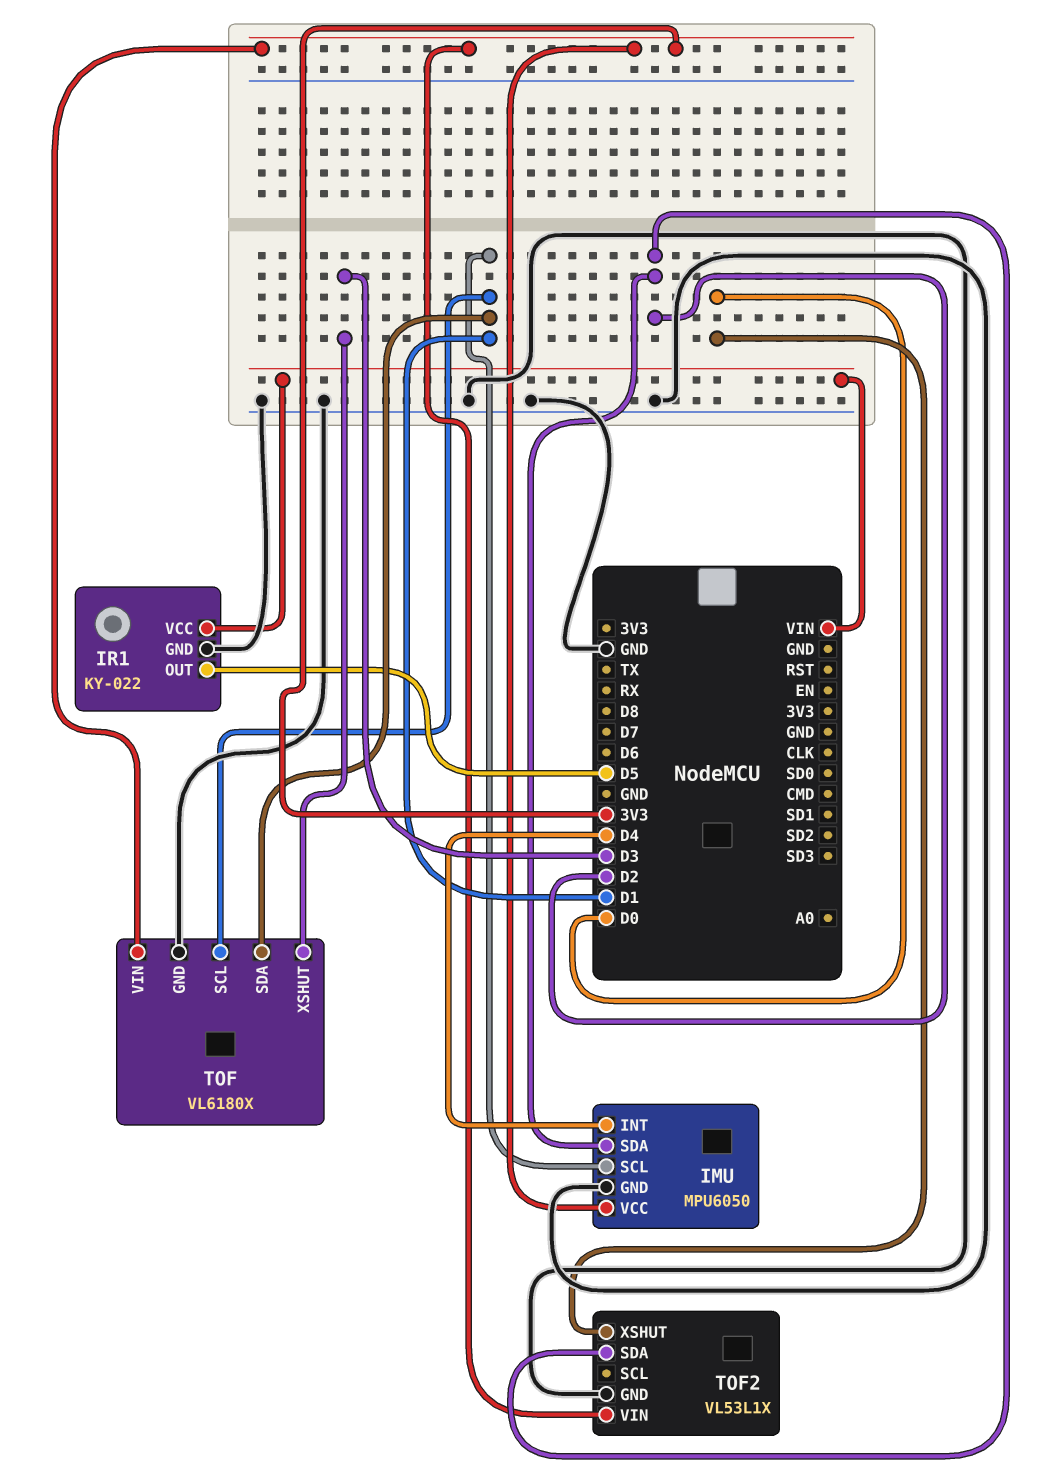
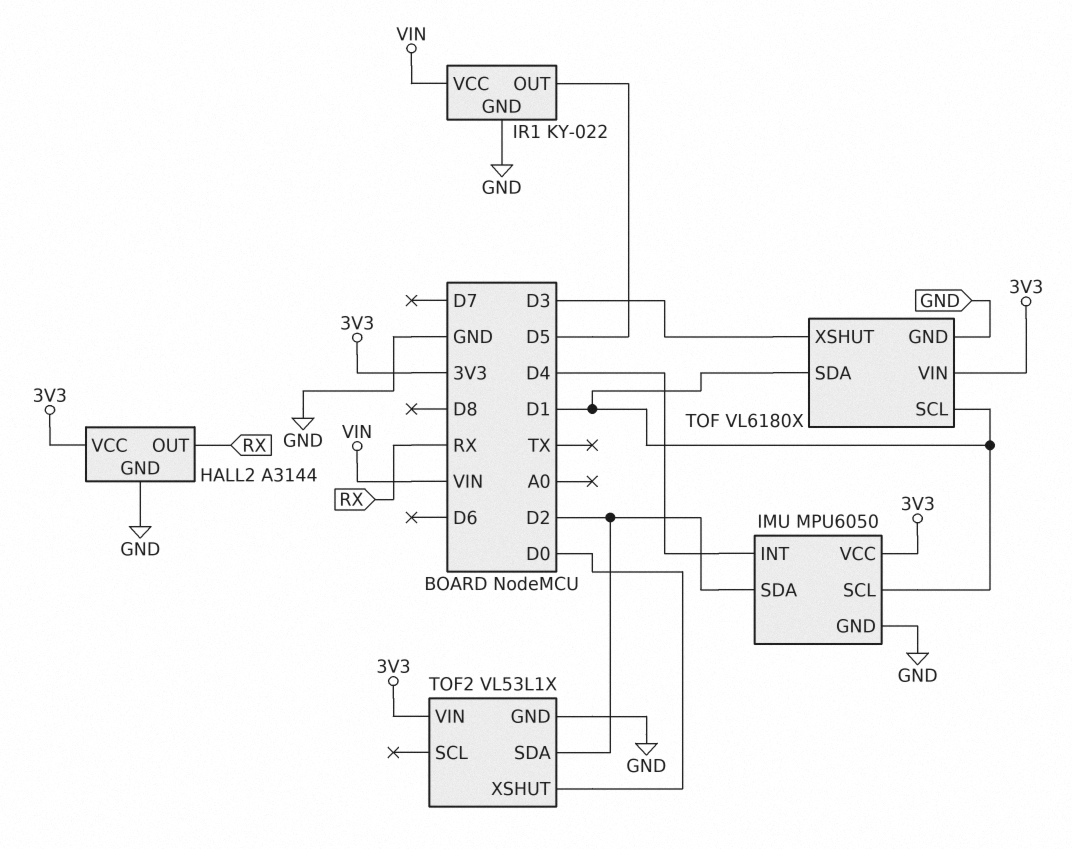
HALL2: none -> A3144
HALL2 pin GND: none -> GND
HALL2 pin OUT: none -> RX
HALL2 pin VCC: none -> 3V3

